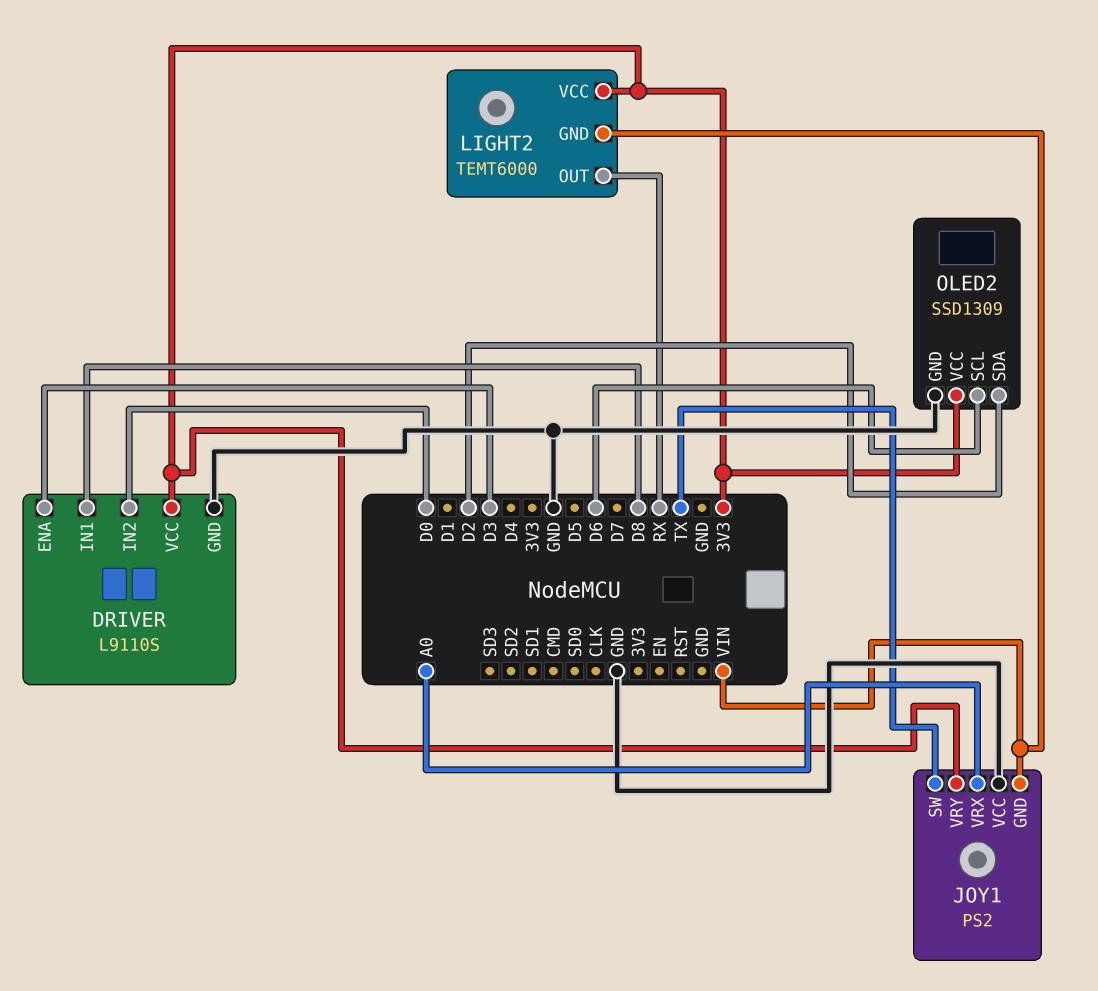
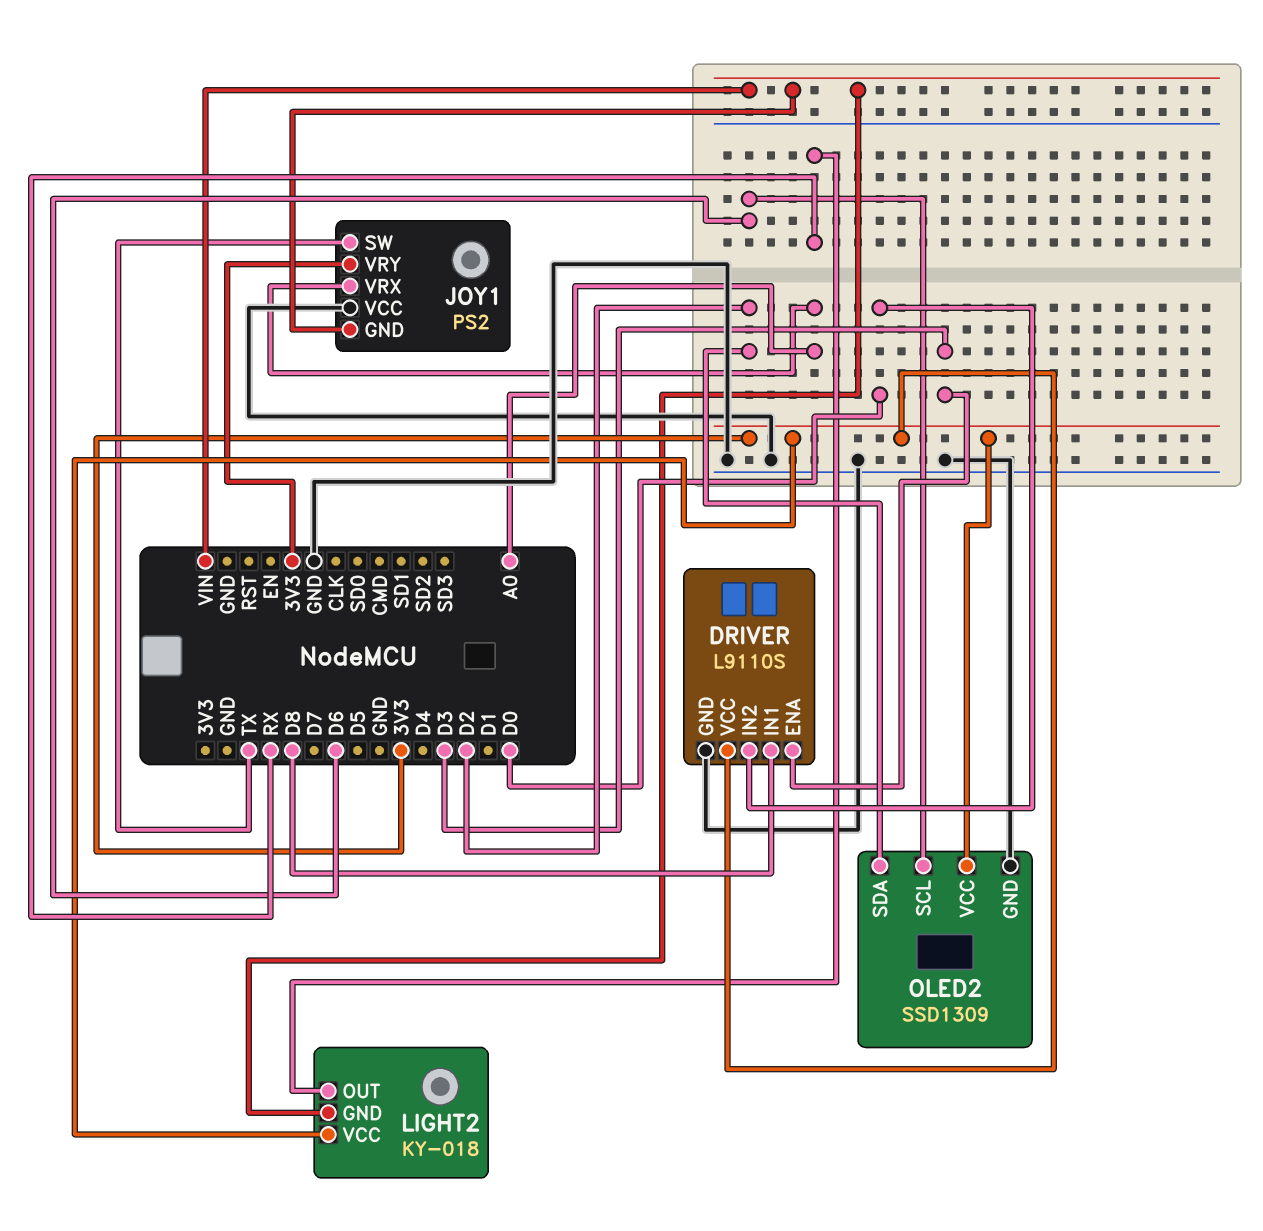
LIGHT2: TEMT6000 -> KY-018

